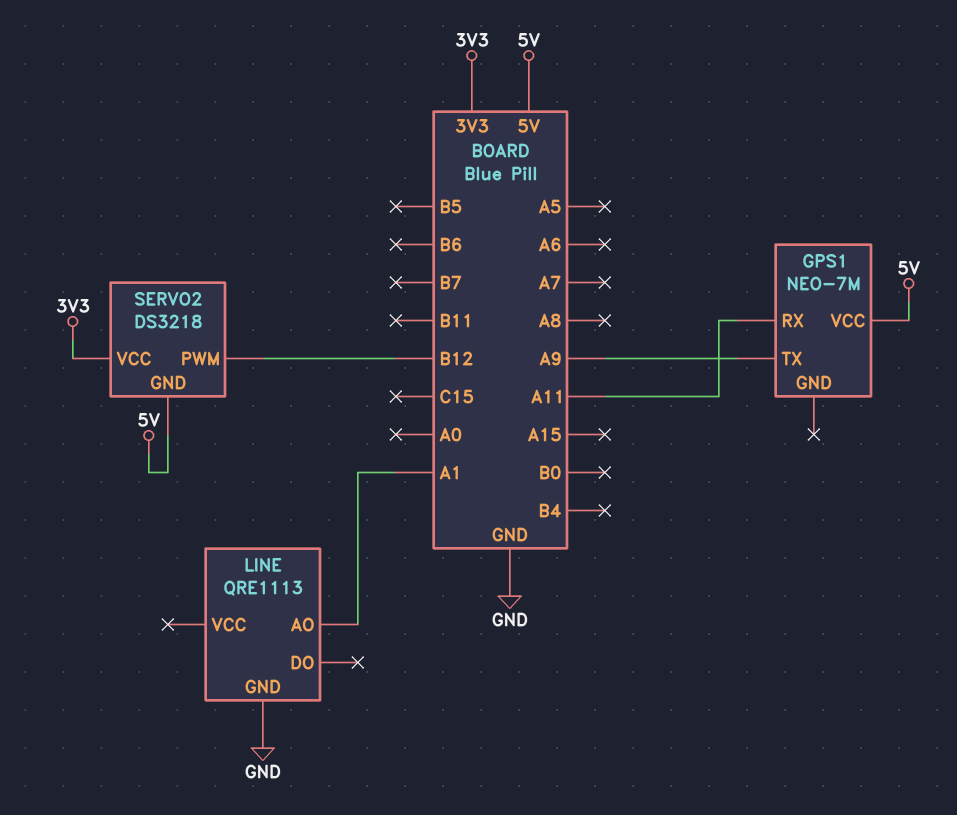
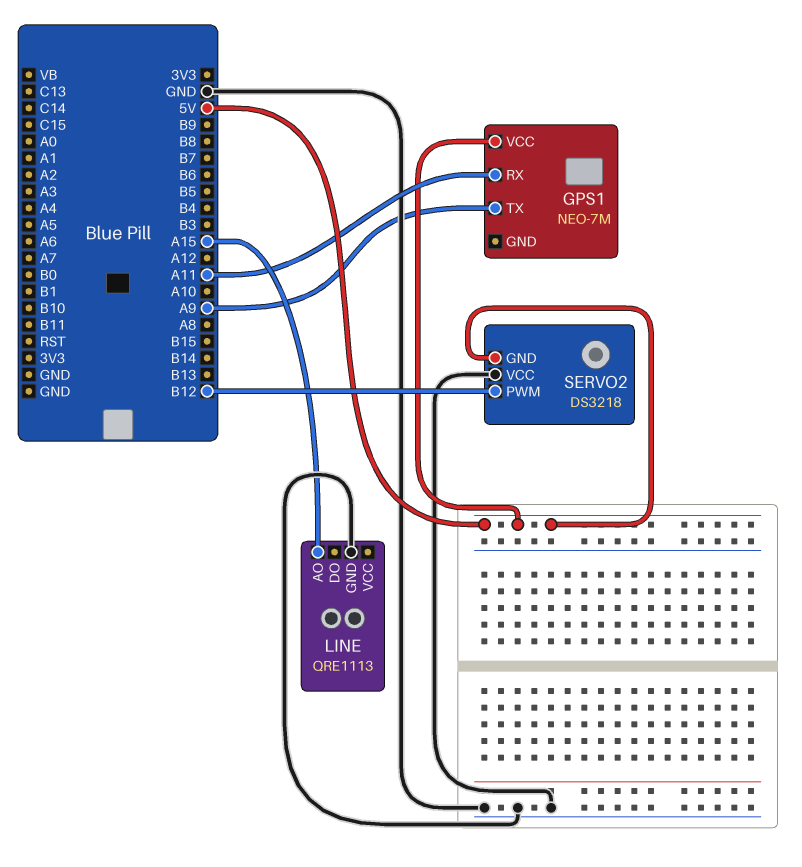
LINE pin AO: A1 -> A15
SERVO2 pin VCC: 3V3 -> GND

